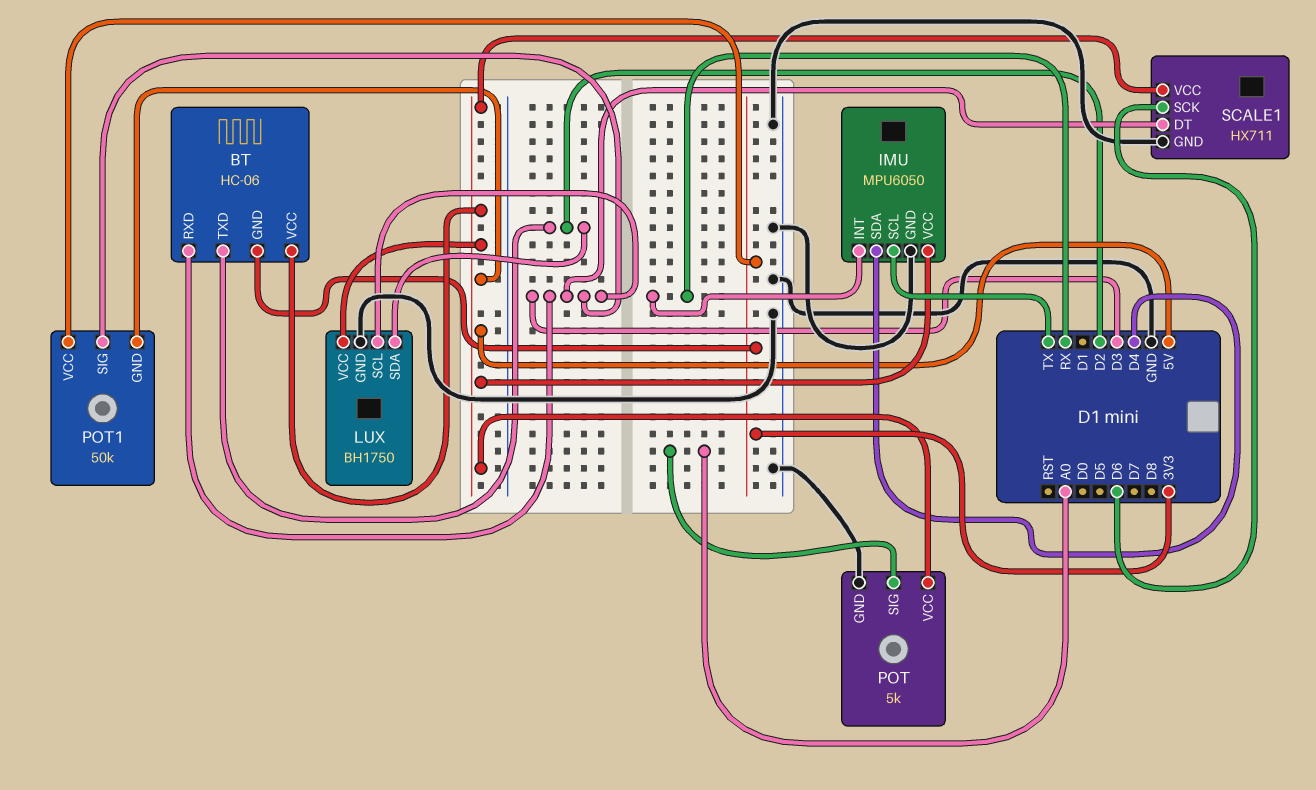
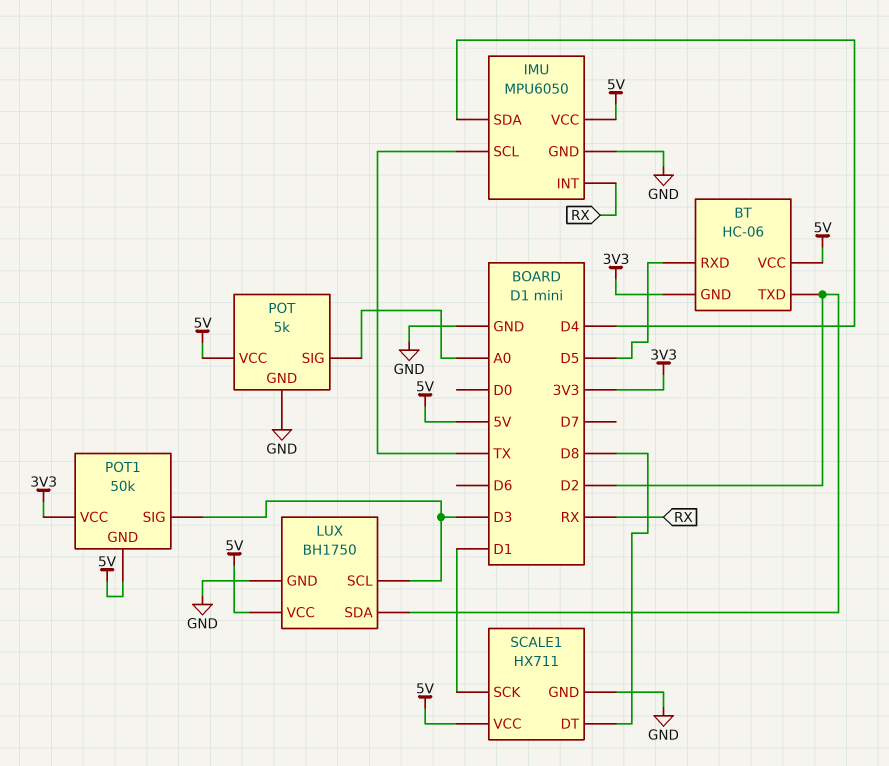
BT pin RXD: D3 -> D5
SCALE1 pin DT: D3 -> D8
SCALE1 pin SCK: D6 -> D1

